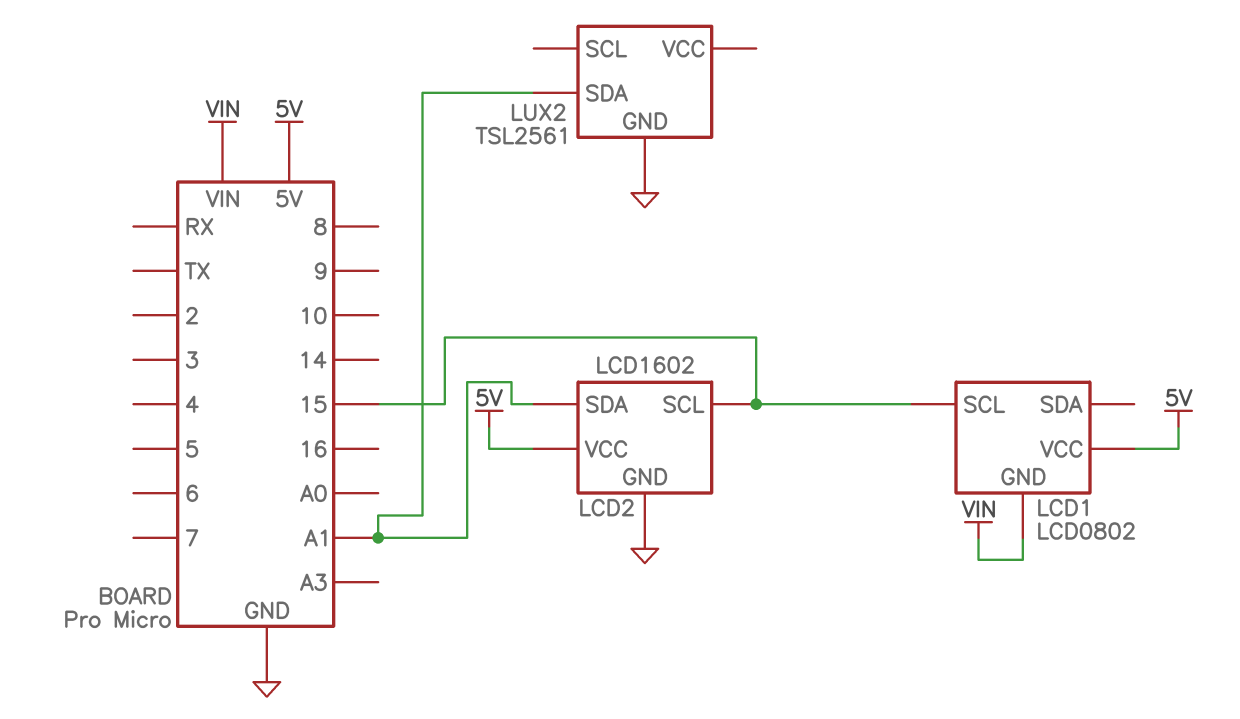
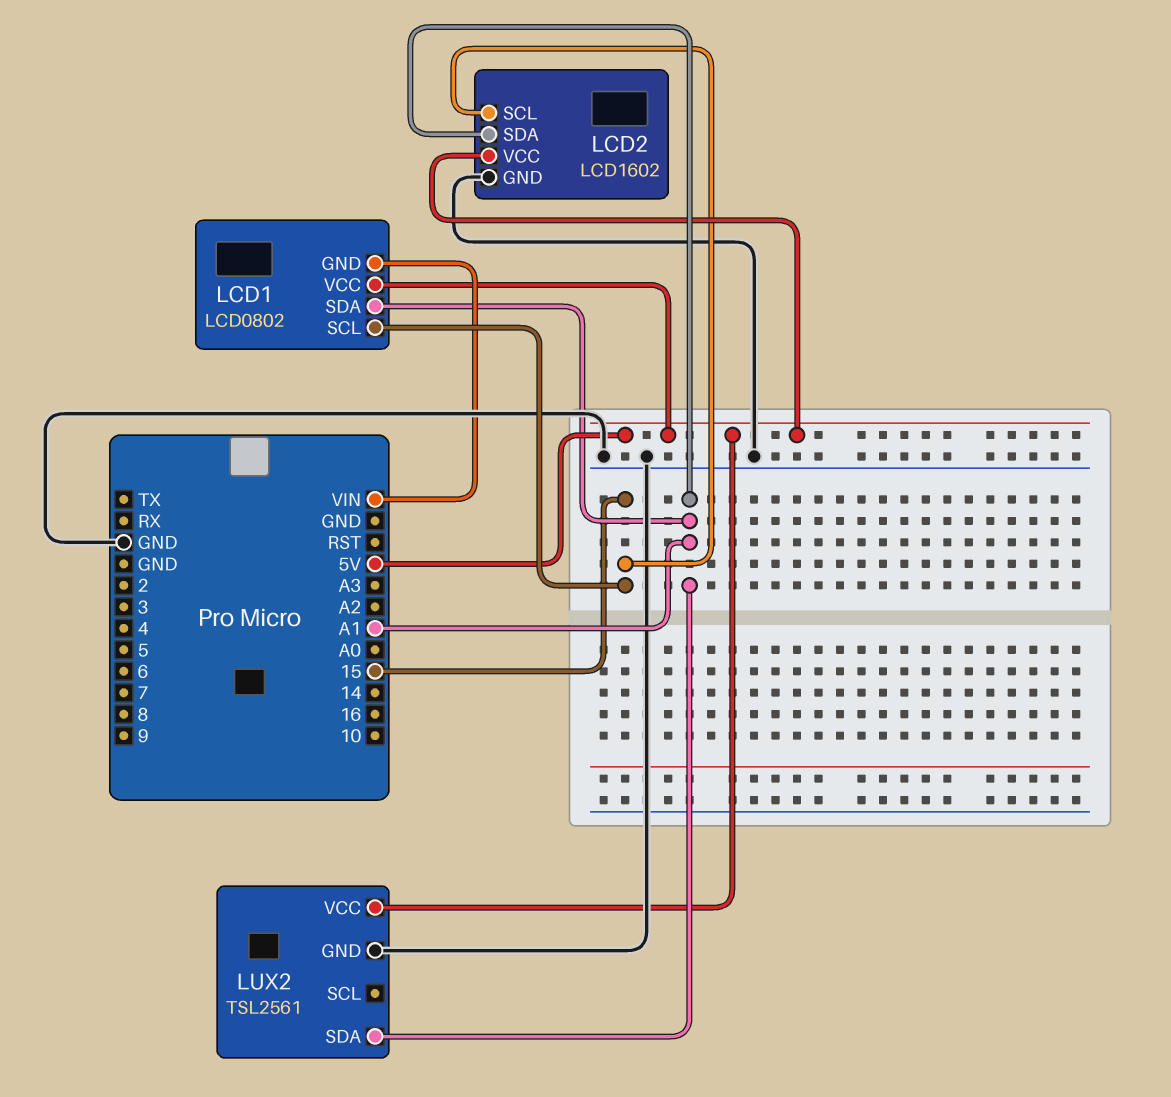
LCD1 pin SDA: none -> A1
LUX2 pin VCC: none -> 5V

